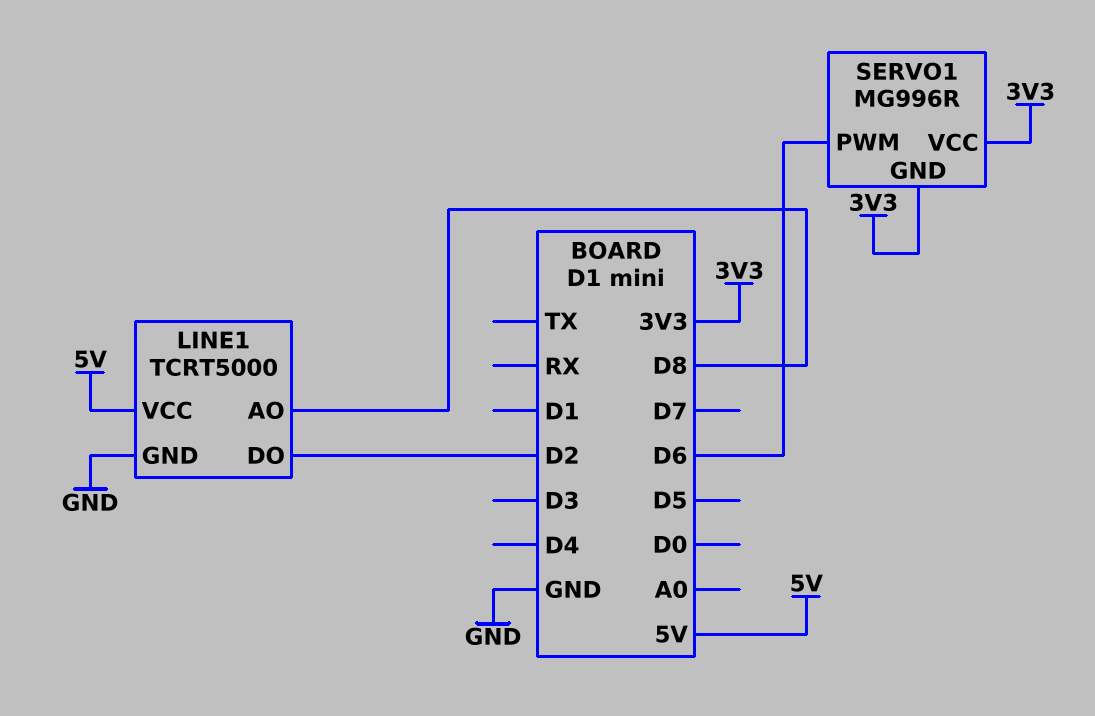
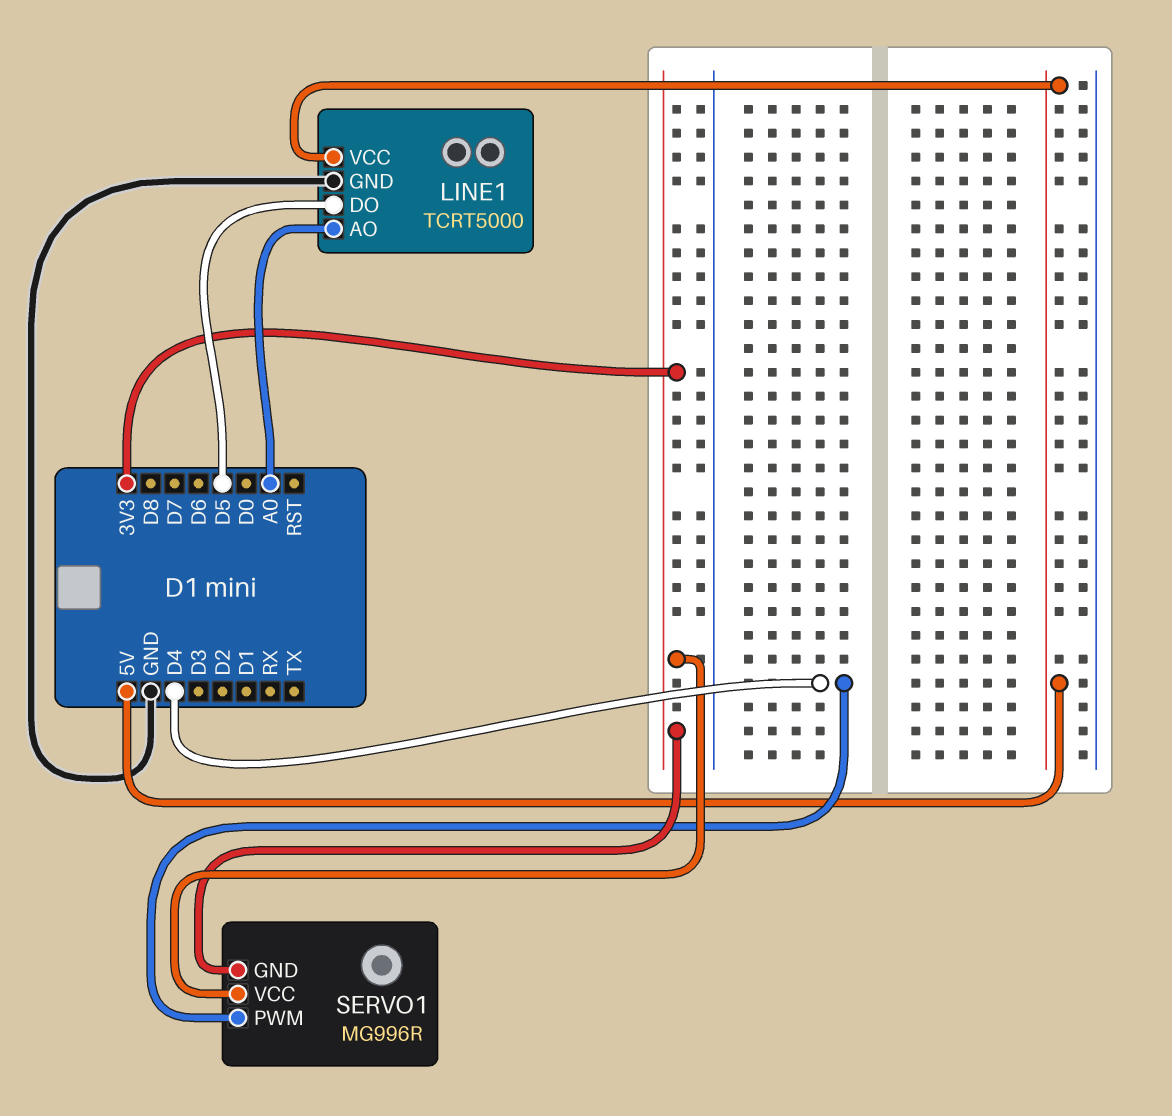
LINE1 pin AO: D8 -> A0
LINE1 pin DO: D2 -> D5
SERVO1 pin PWM: D6 -> D4

